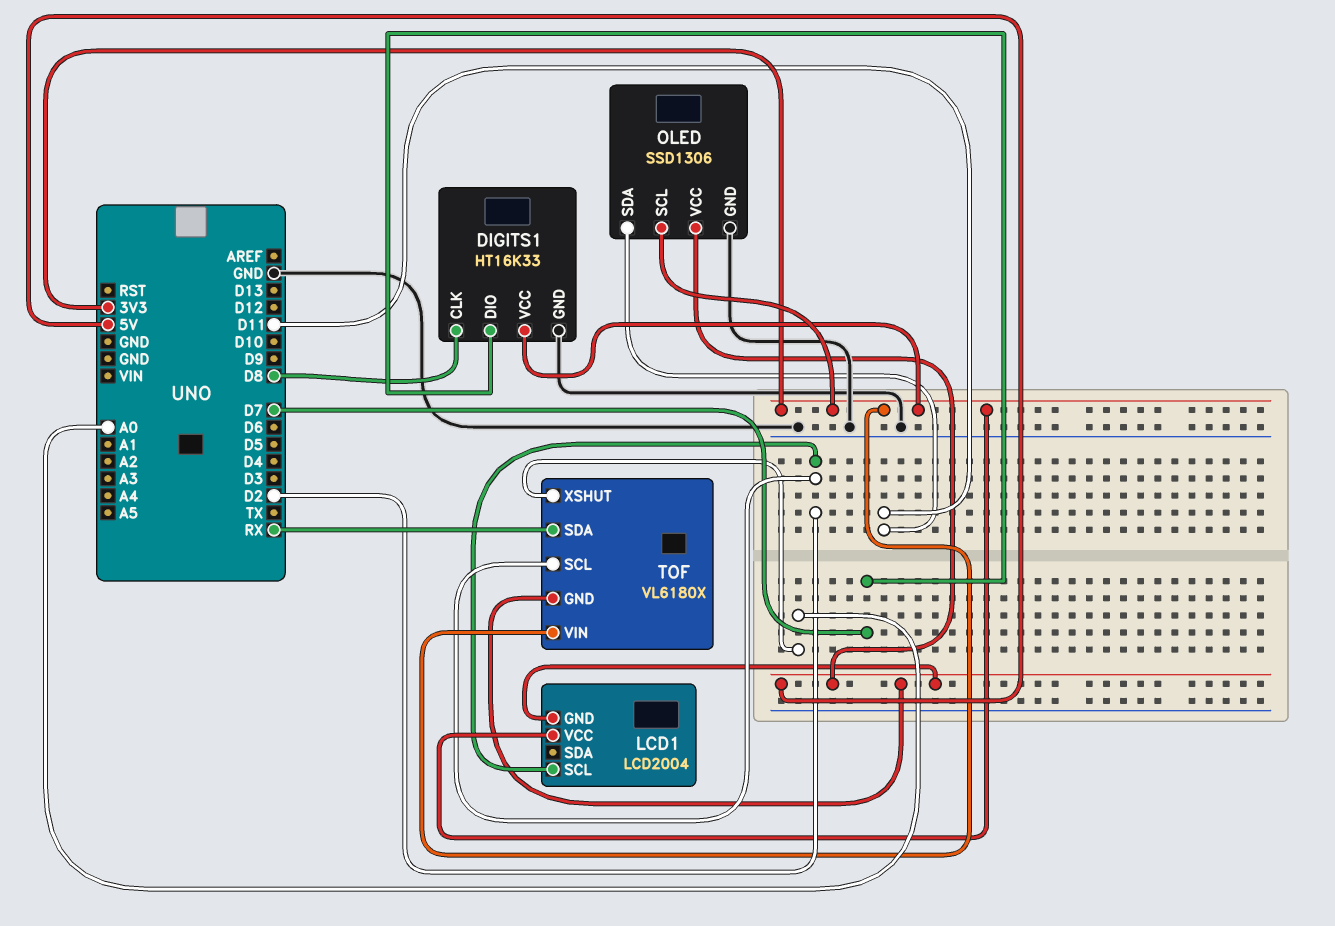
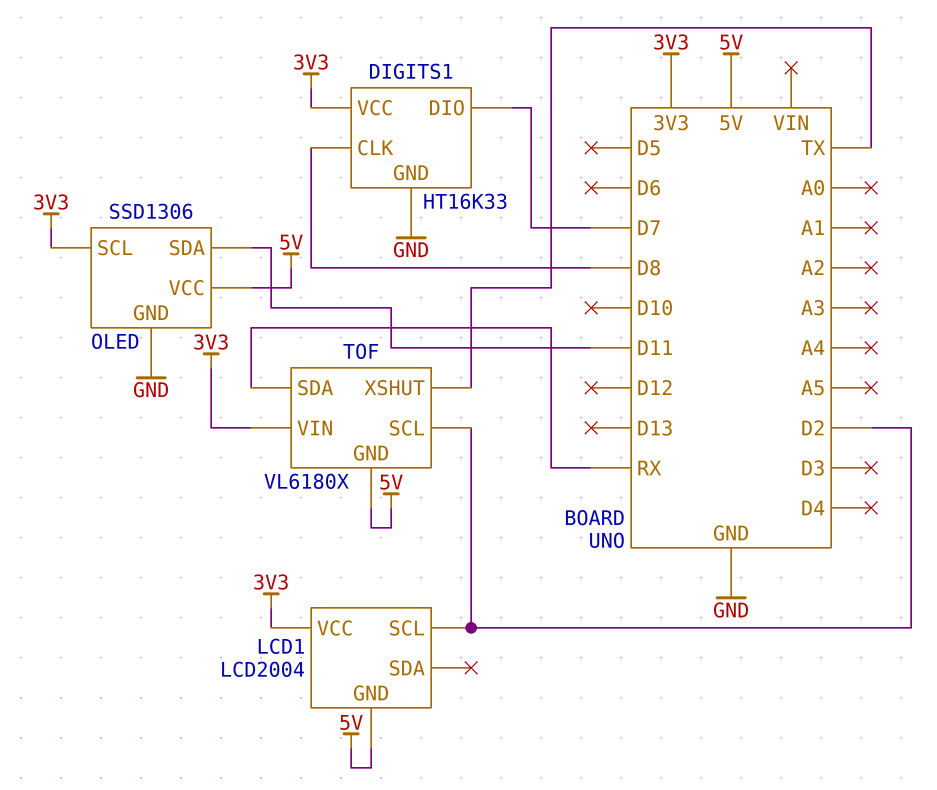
TOF pin XSHUT: A0 -> TX

